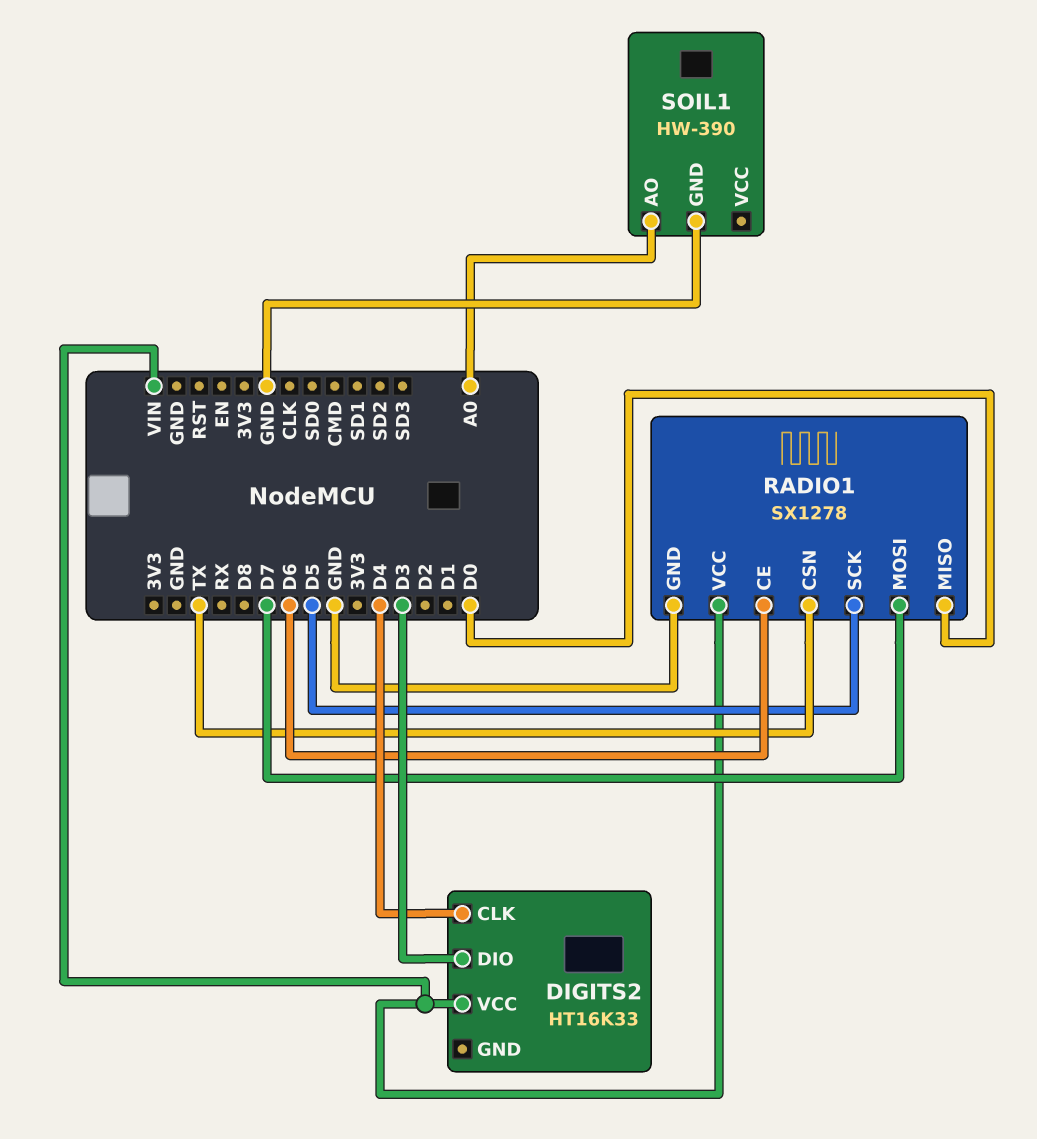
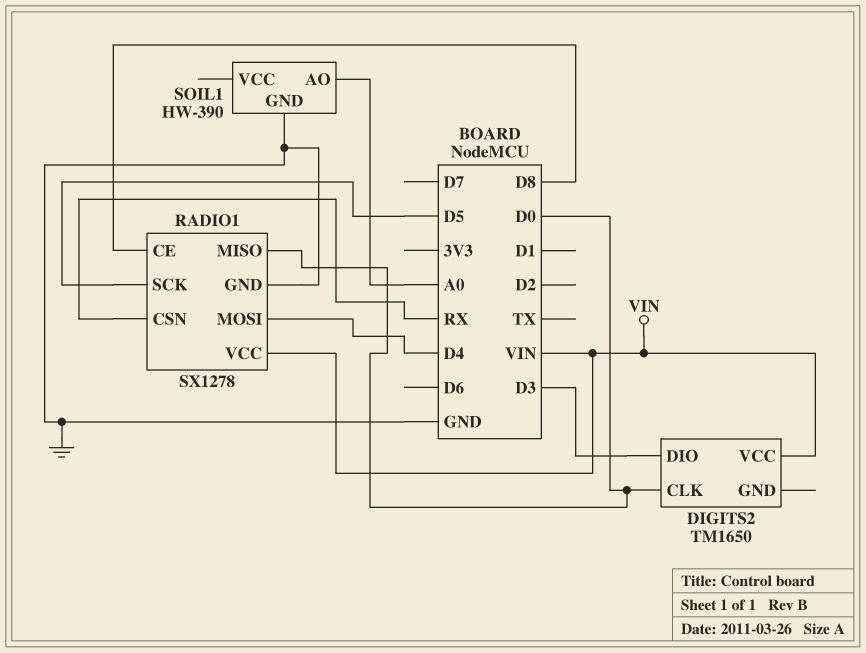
DIGITS2: HT16K33 -> TM1650
DIGITS2 pin CLK: D4 -> D0
RADIO1 pin CE: D6 -> D8
RADIO1 pin CSN: TX -> RX
RADIO1 pin MOSI: D7 -> D4

